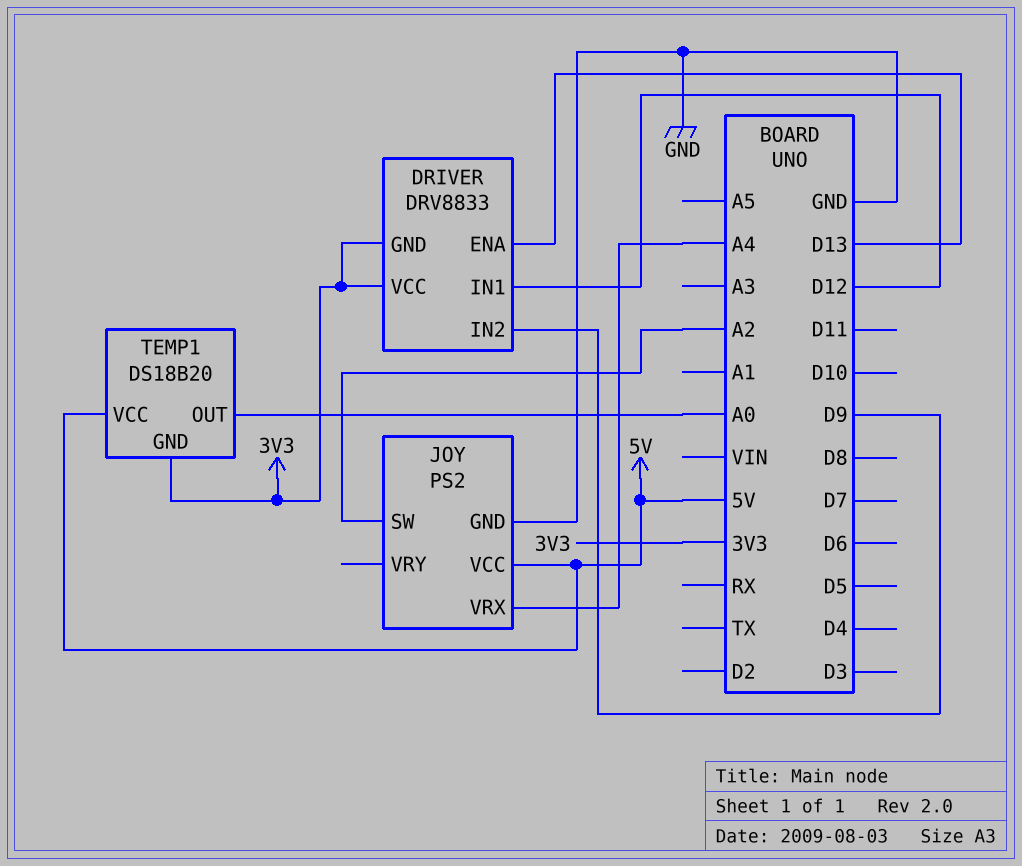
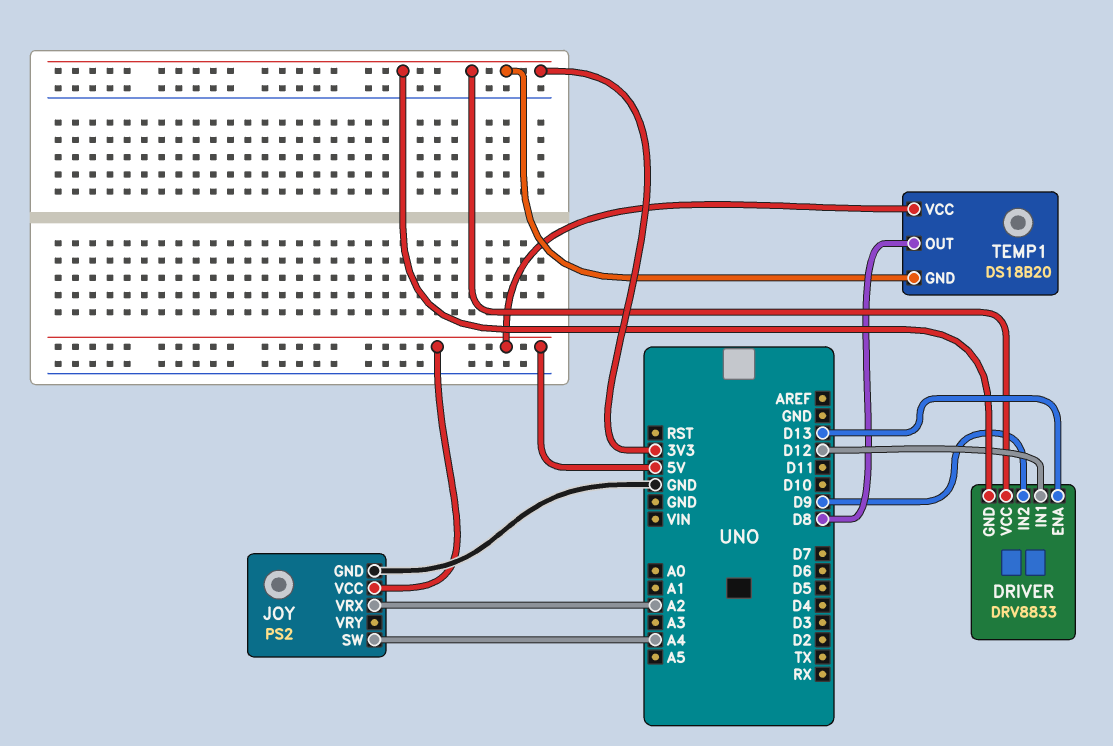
JOY pin SW: A2 -> A4
JOY pin VRX: A4 -> A2
TEMP1 pin OUT: A0 -> D8

